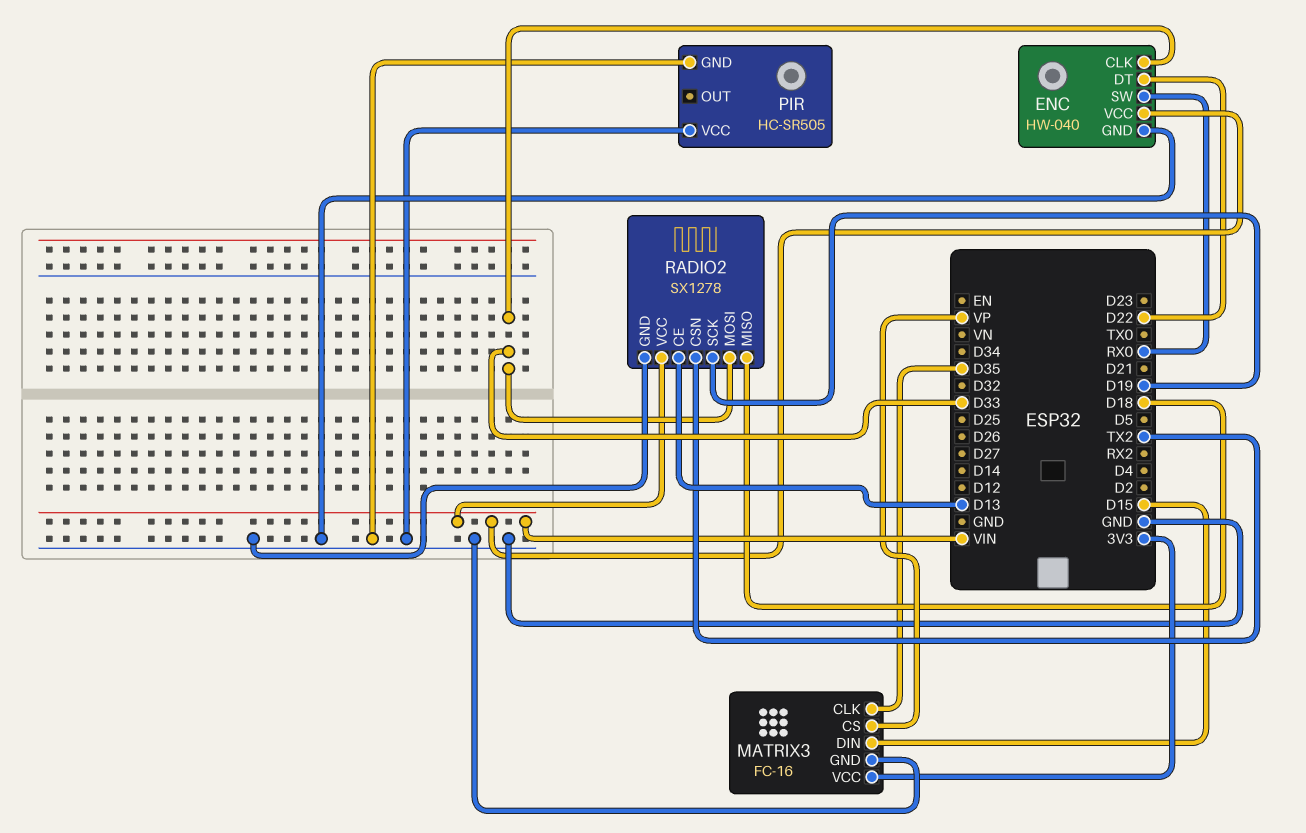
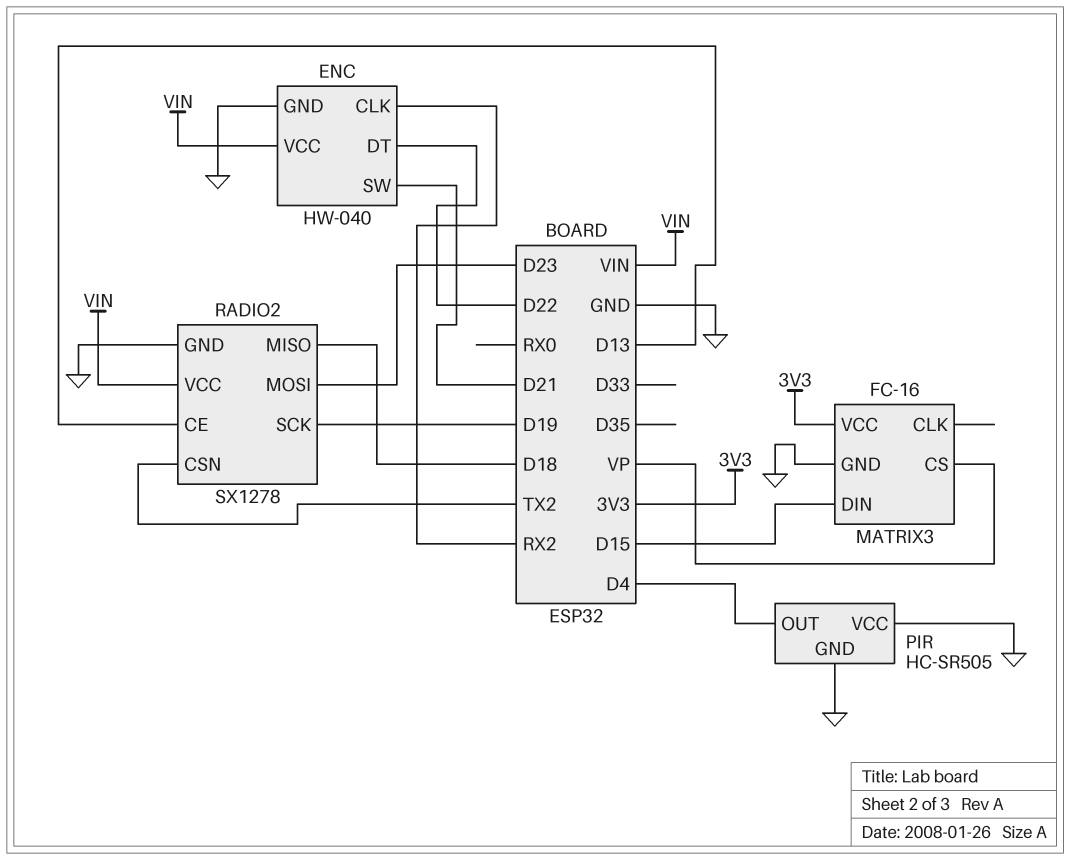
ENC pin CLK: D33 -> RX2
ENC pin SW: RX0 -> D21
MATRIX3 pin CLK: D35 -> none
PIR pin OUT: none -> D4
RADIO2 pin MOSI: D33 -> D23

